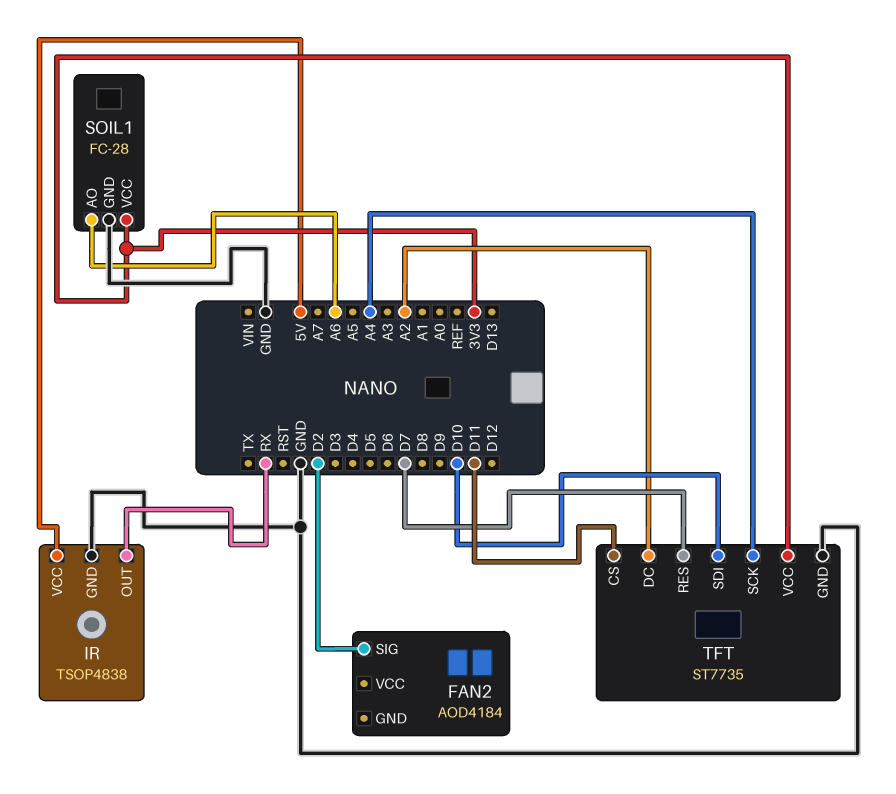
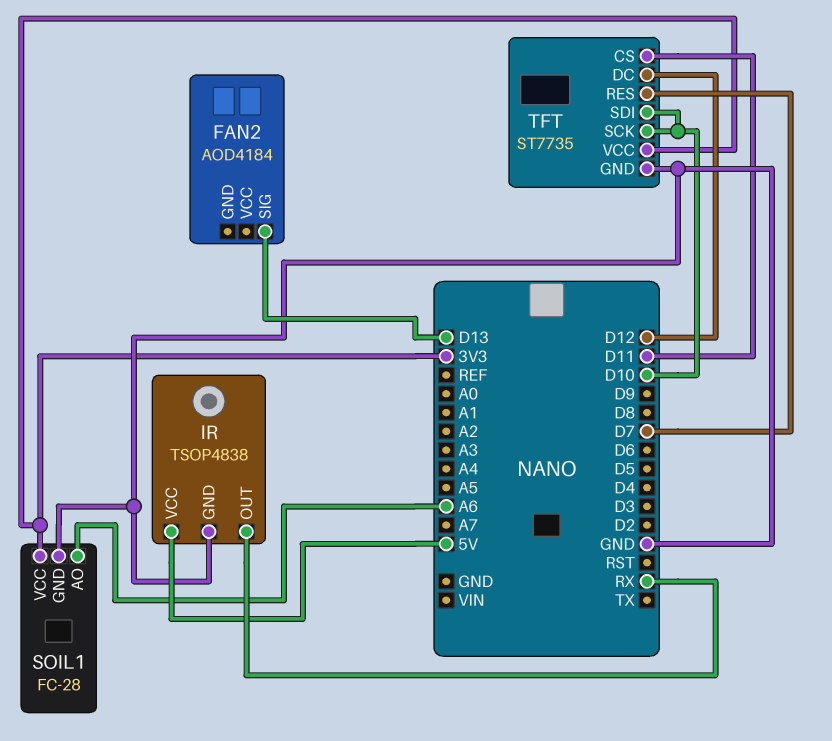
FAN2 pin SIG: D2 -> D13
TFT pin DC: A2 -> D12
TFT pin SCK: A4 -> D10

